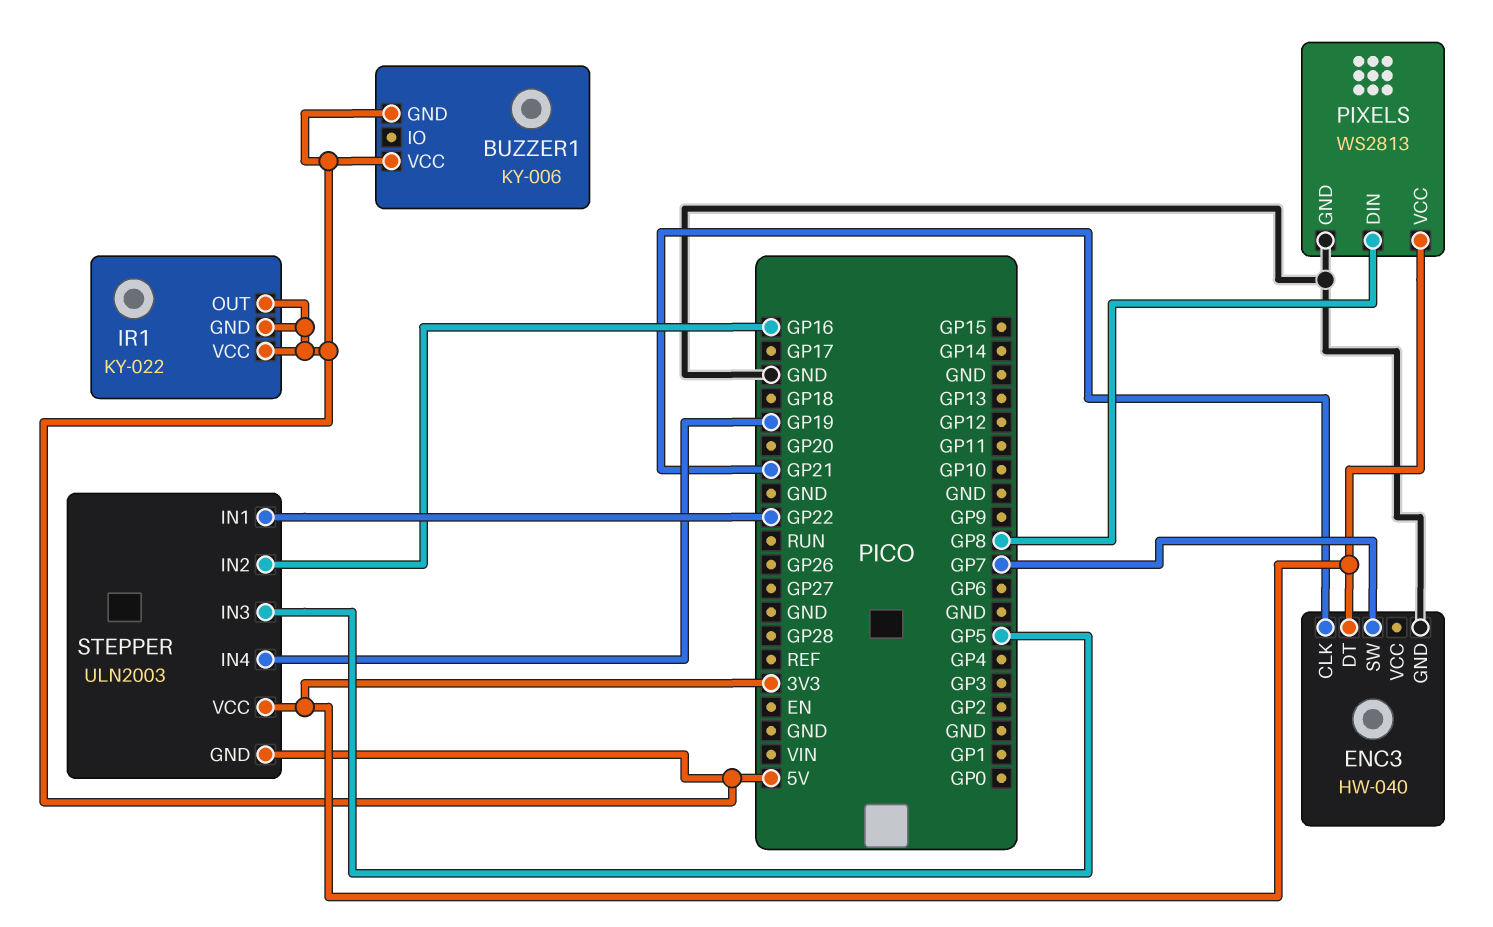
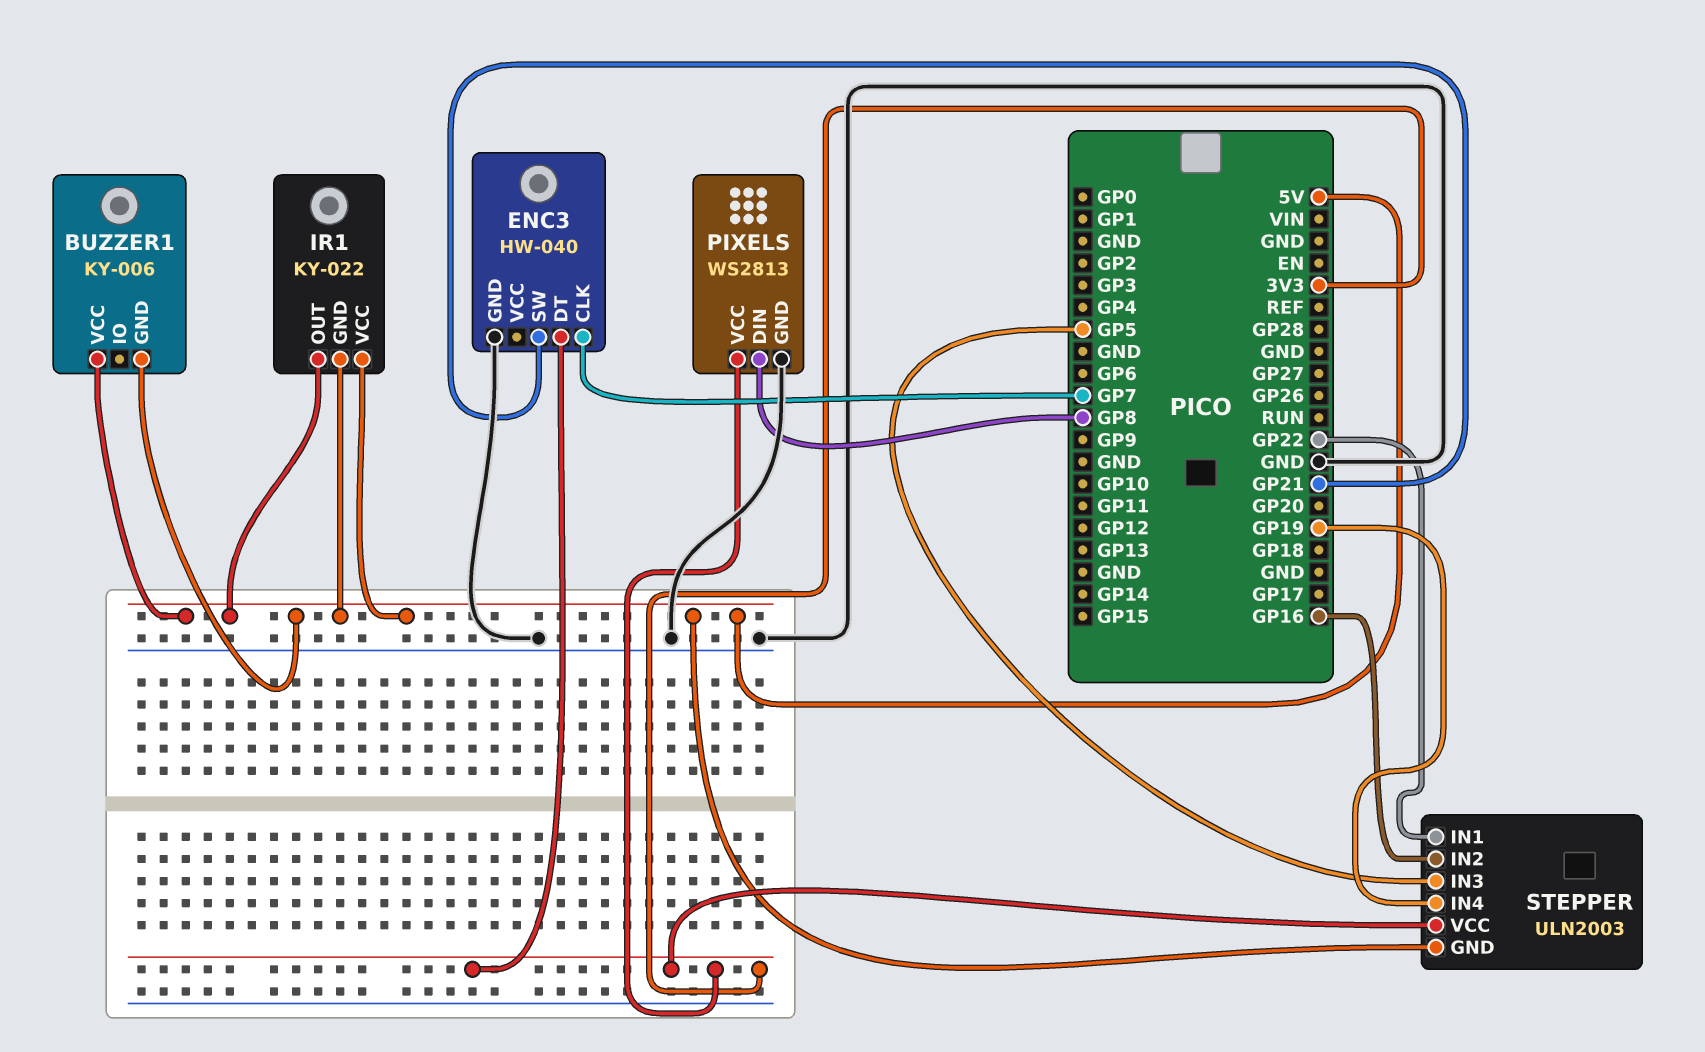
ENC3 pin CLK: GP21 -> GP7
ENC3 pin SW: GP7 -> GP21

